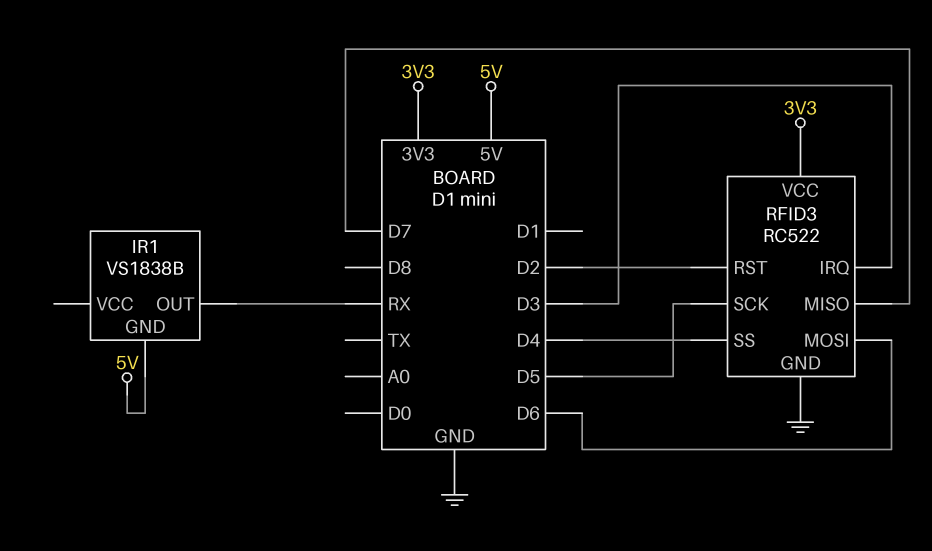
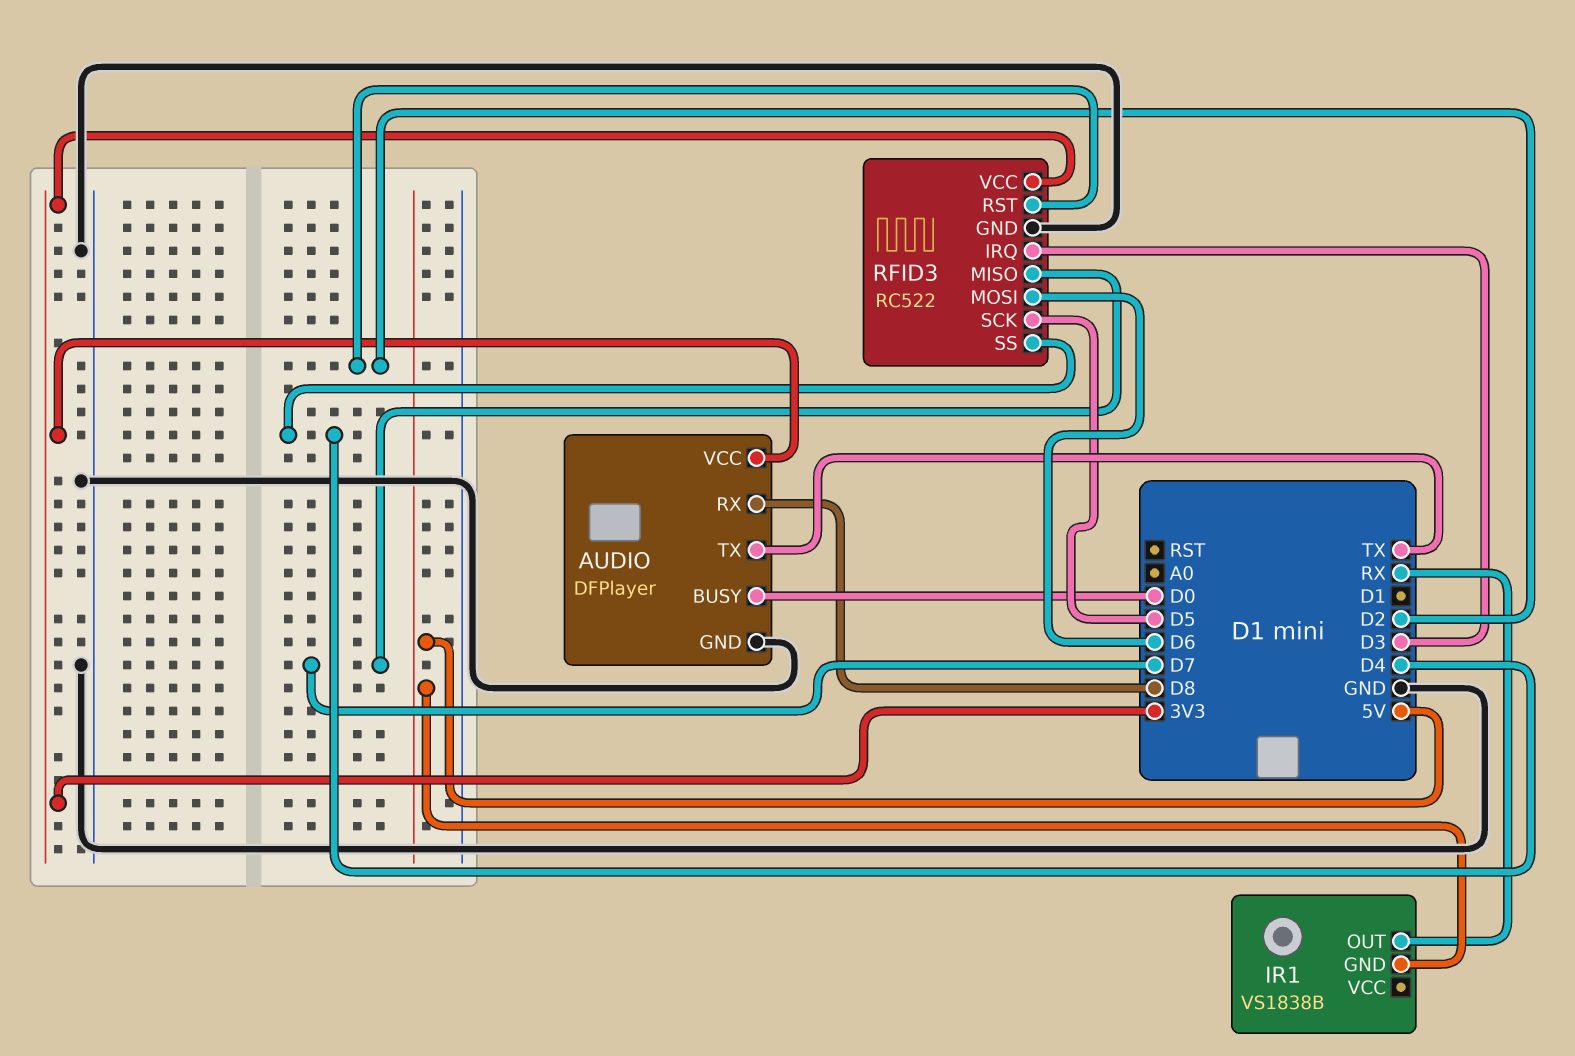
AUDIO: none -> DFPlayer
AUDIO pin BUSY: none -> D0
AUDIO pin GND: none -> GND
AUDIO pin RX: none -> D8
AUDIO pin TX: none -> TX
AUDIO pin VCC: none -> 3V3

